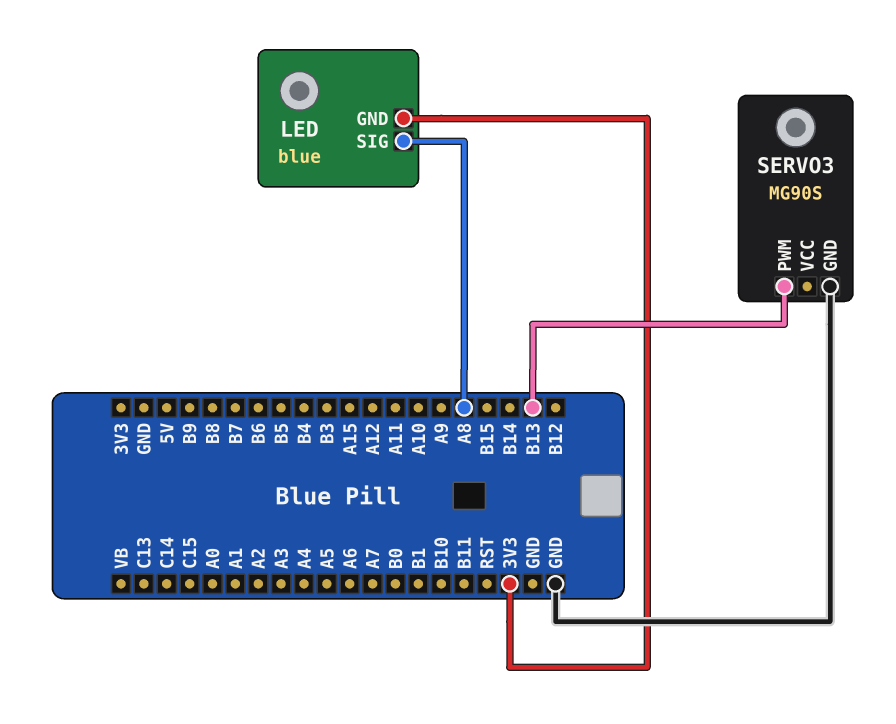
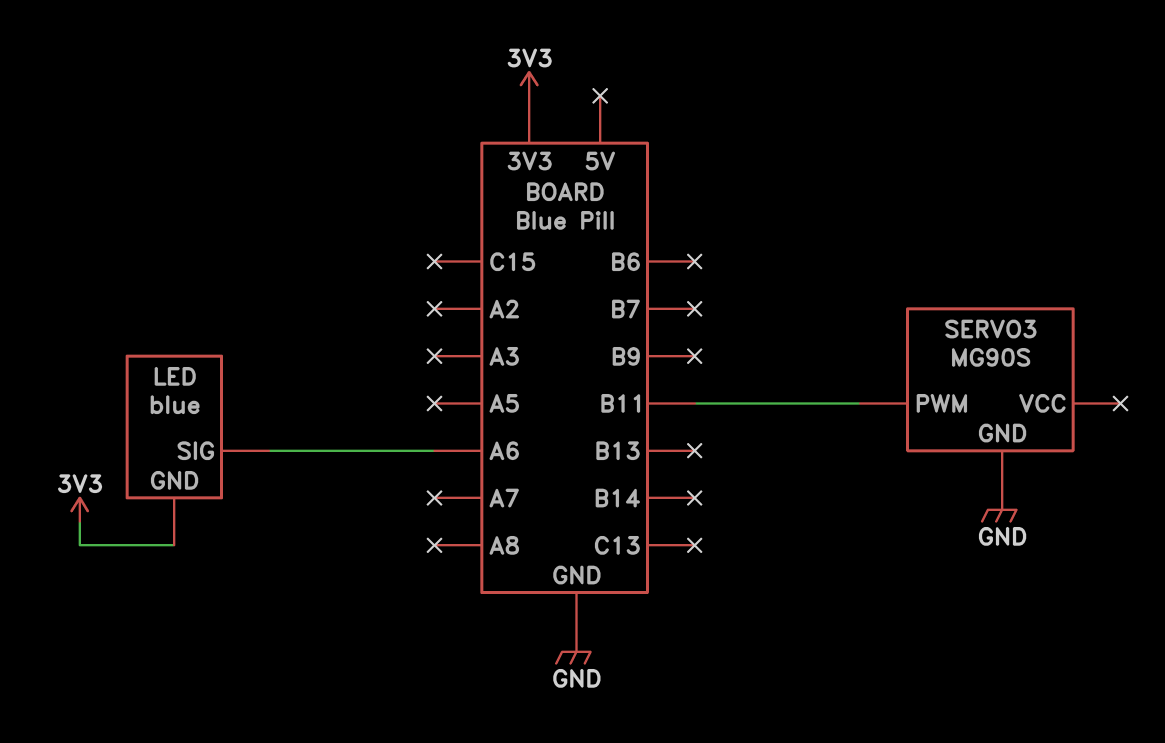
LED pin SIG: A8 -> A6
SERVO3 pin PWM: B13 -> B11

